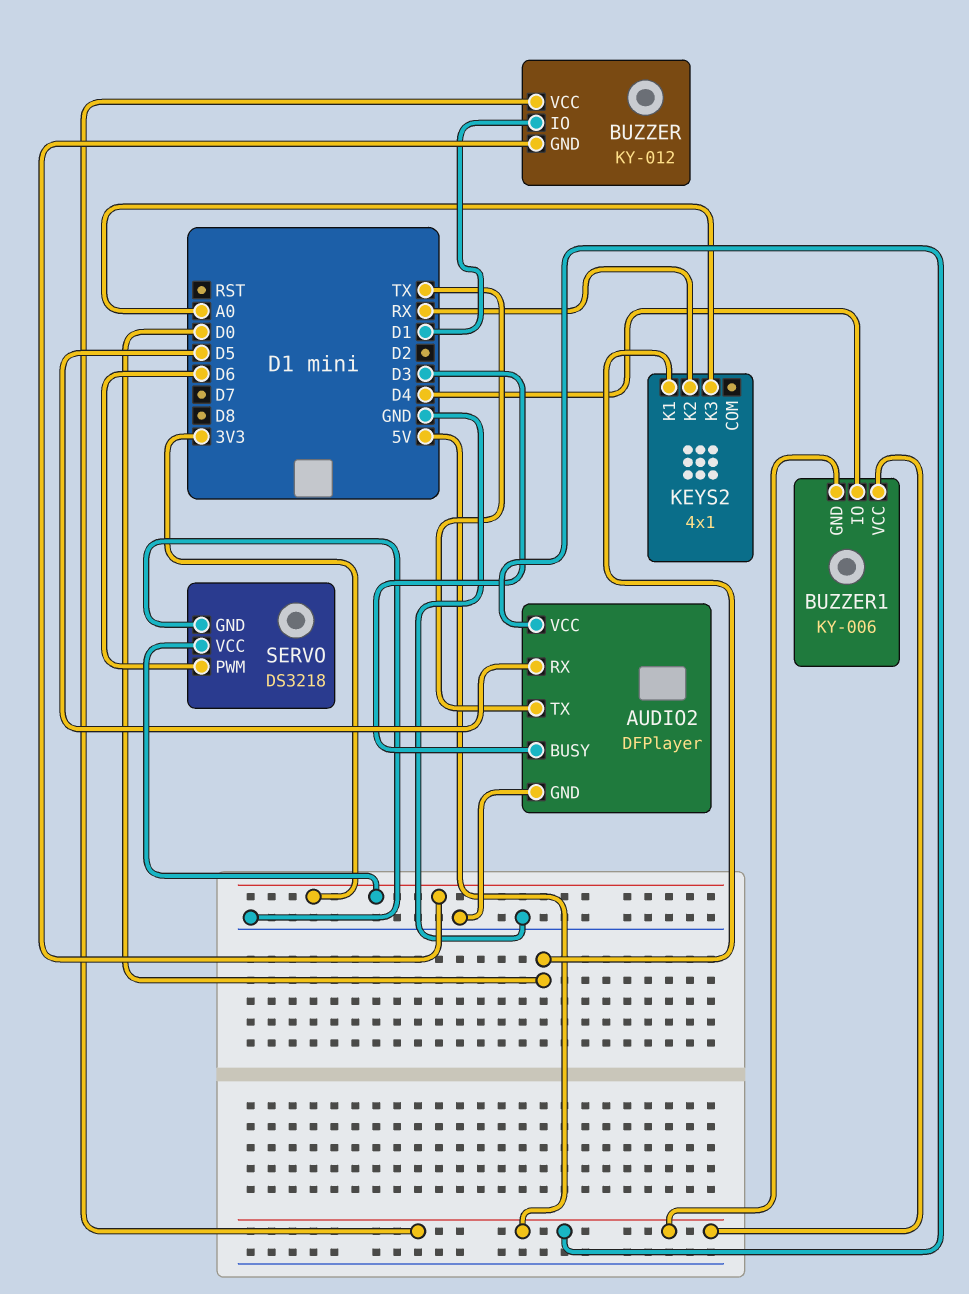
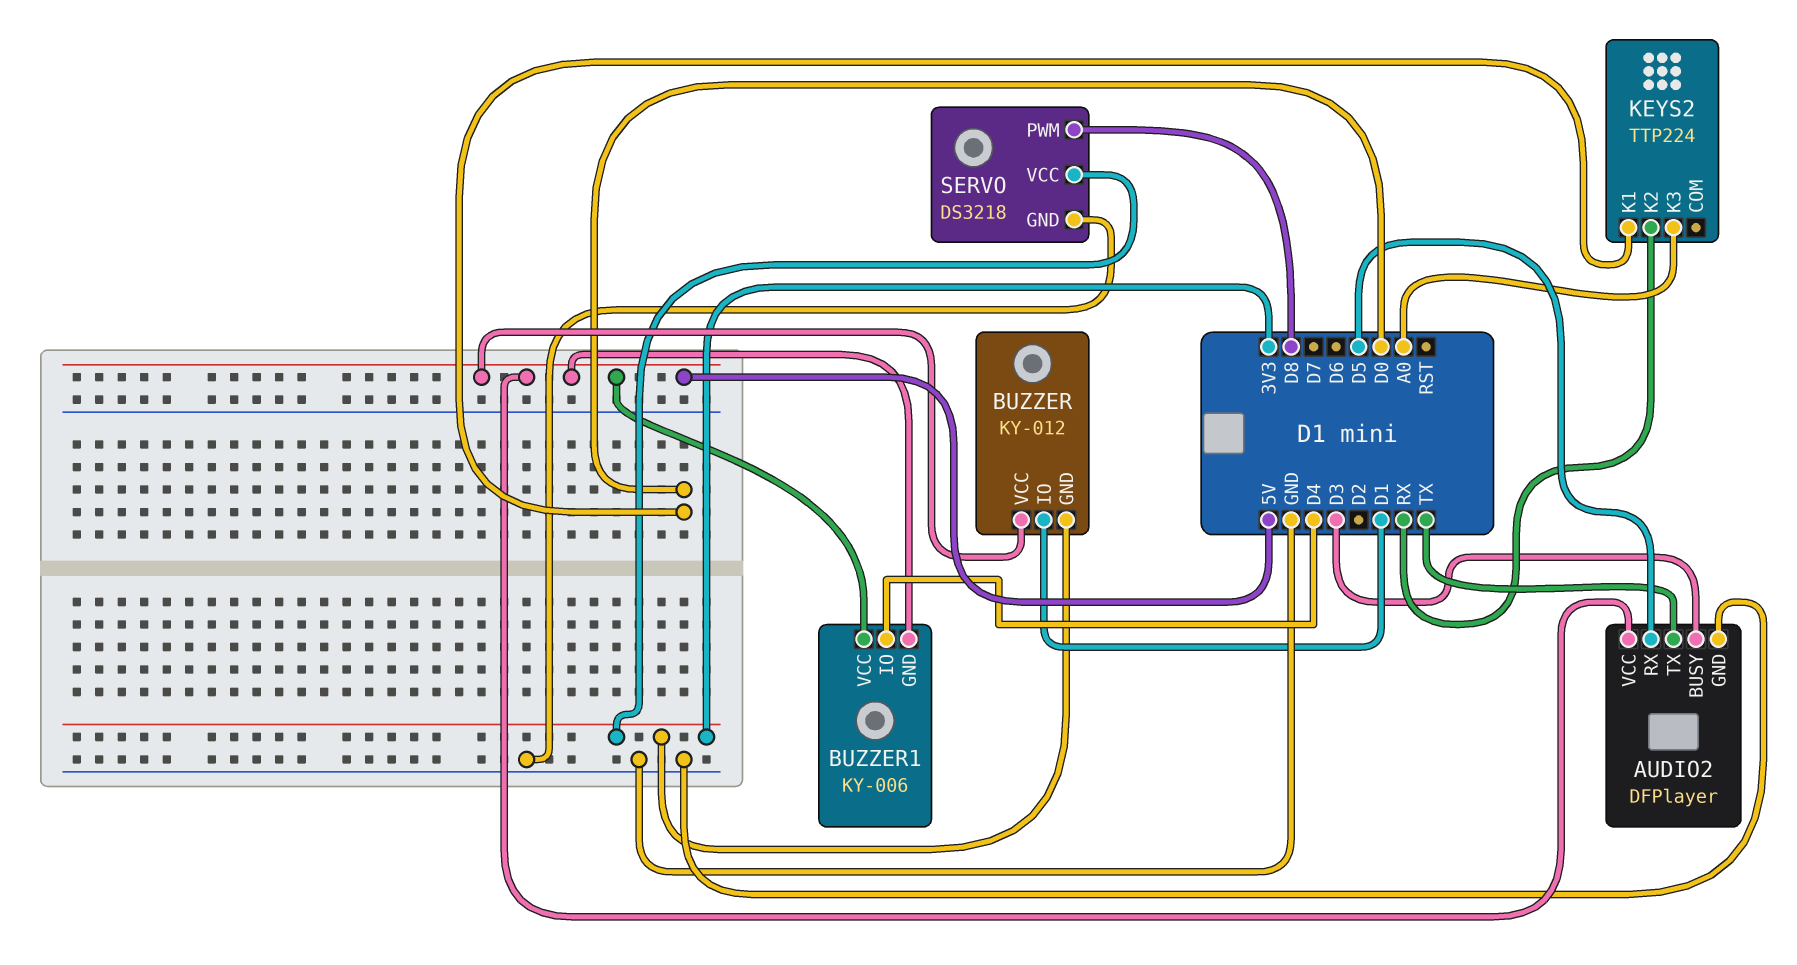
KEYS2: 4x1 -> TTP224
SERVO pin PWM: D6 -> D8

